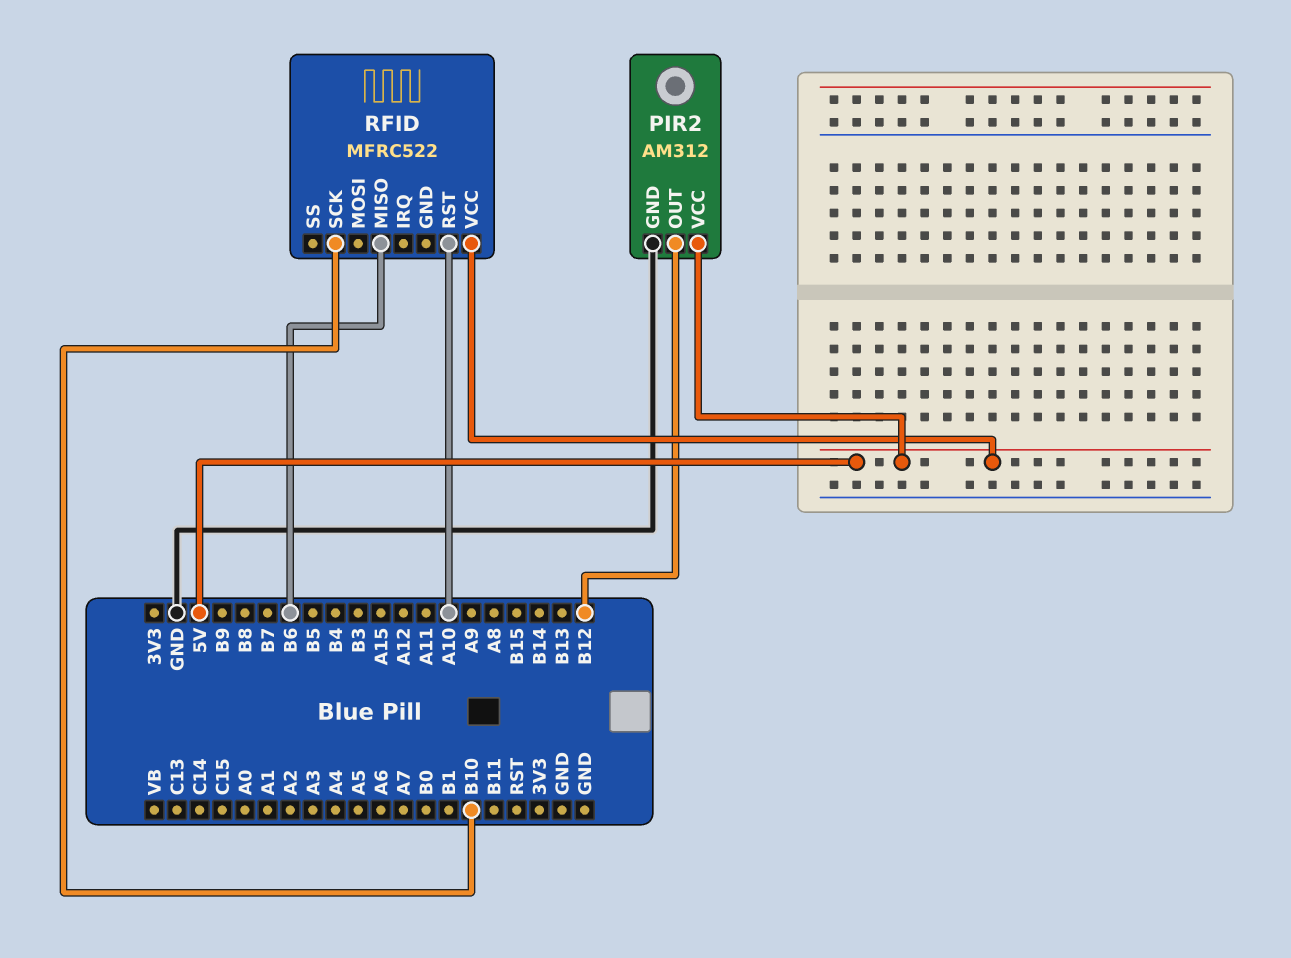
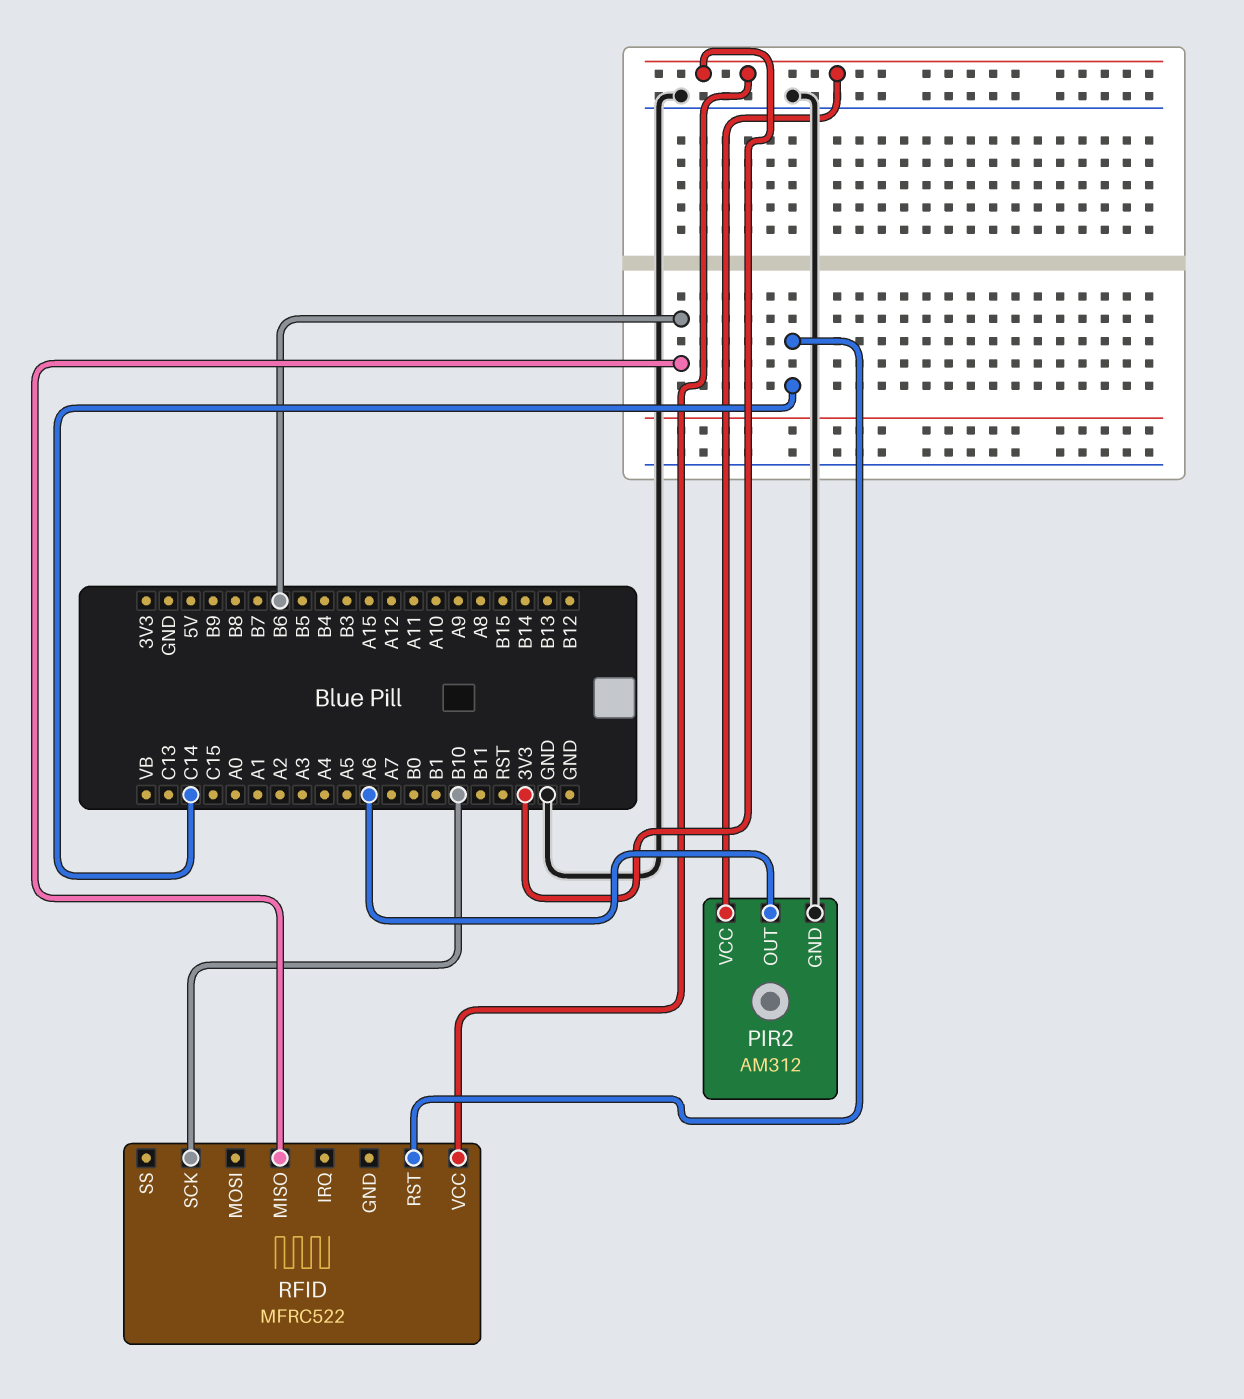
PIR2 pin OUT: B12 -> A6
PIR2 pin VCC: 5V -> 3V3
RFID pin RST: A10 -> C14
RFID pin VCC: 5V -> 3V3

